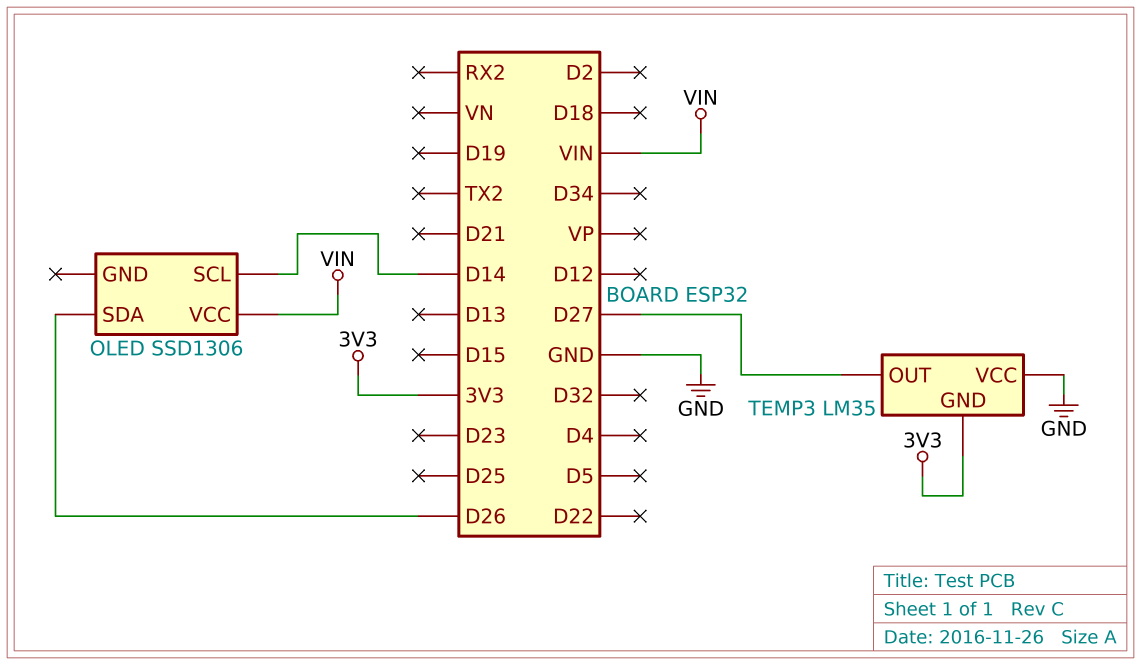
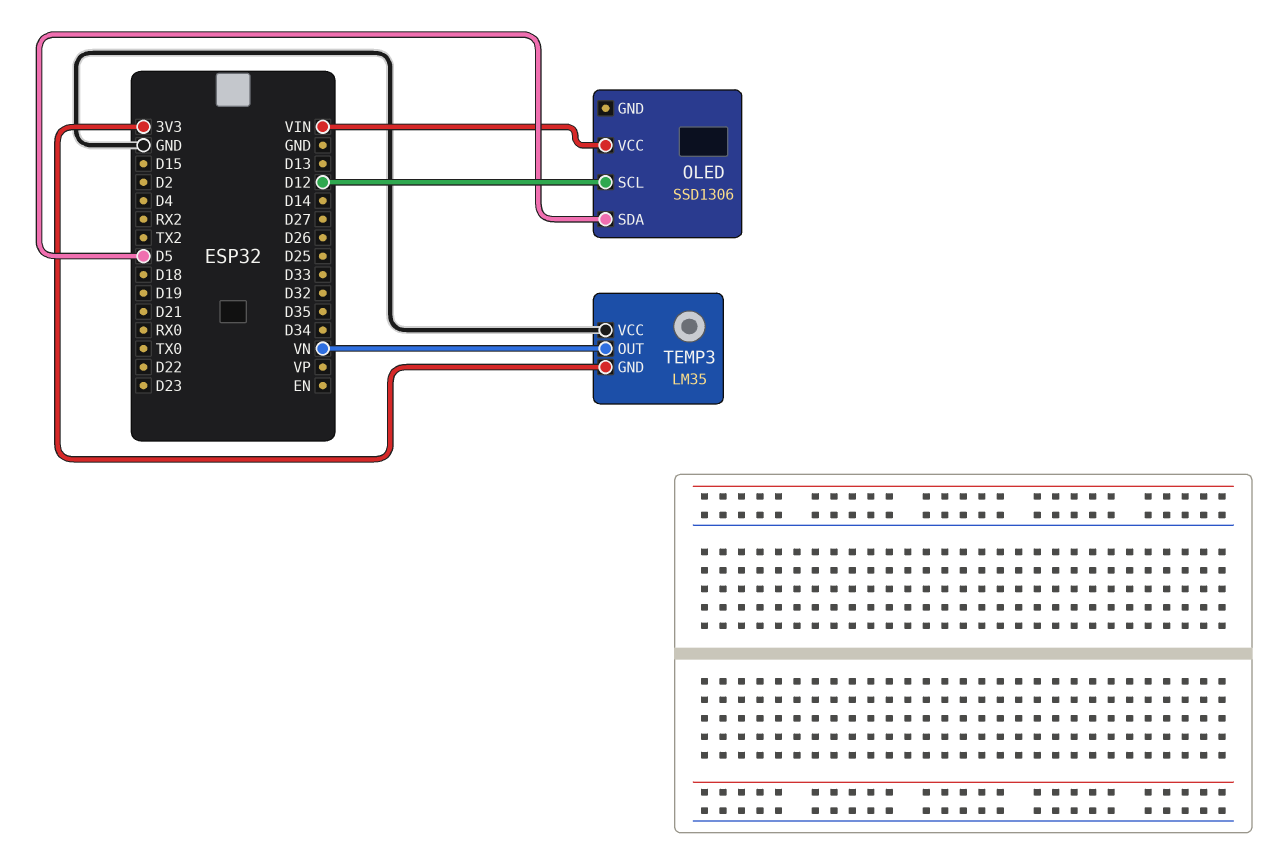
OLED pin SCL: D14 -> D12
OLED pin SDA: D26 -> D5
TEMP3 pin OUT: D27 -> VN

